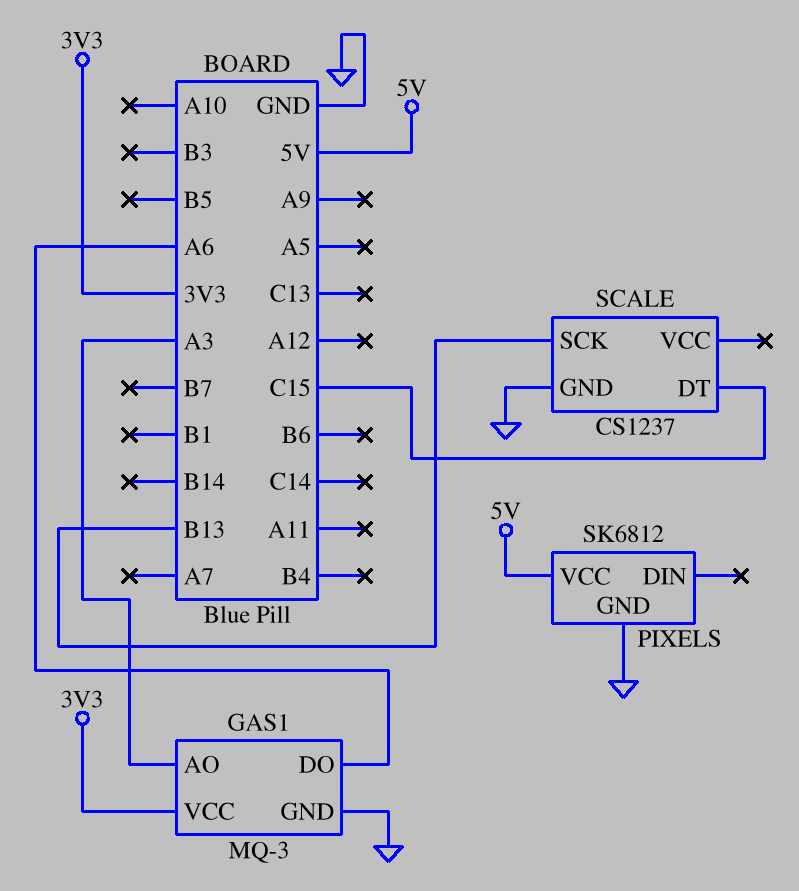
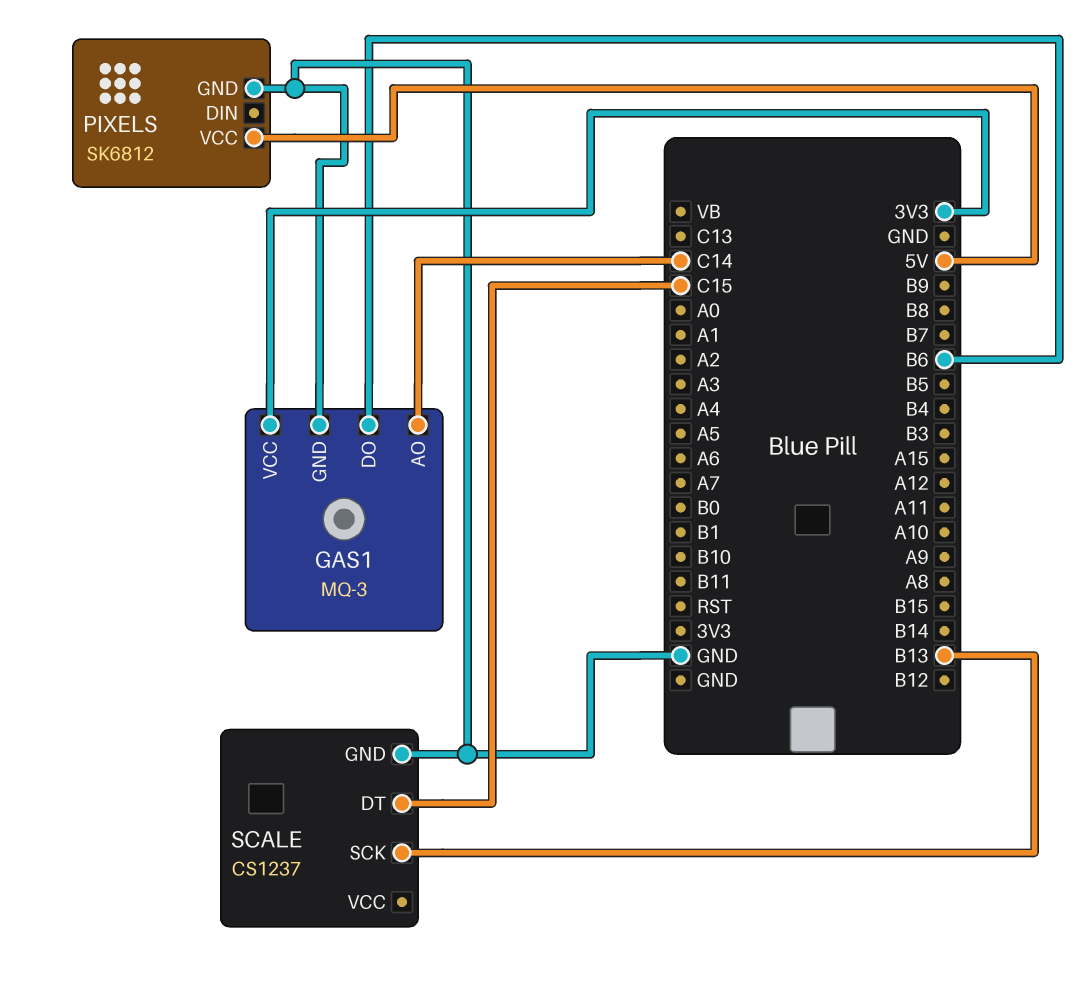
GAS1 pin AO: A3 -> C14
GAS1 pin DO: A6 -> B6

